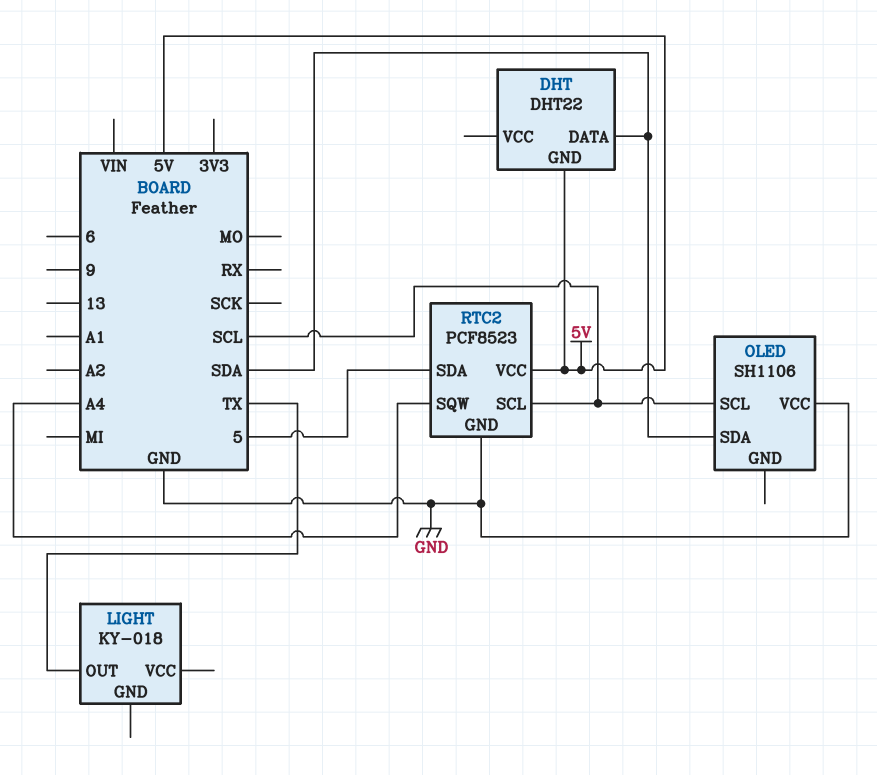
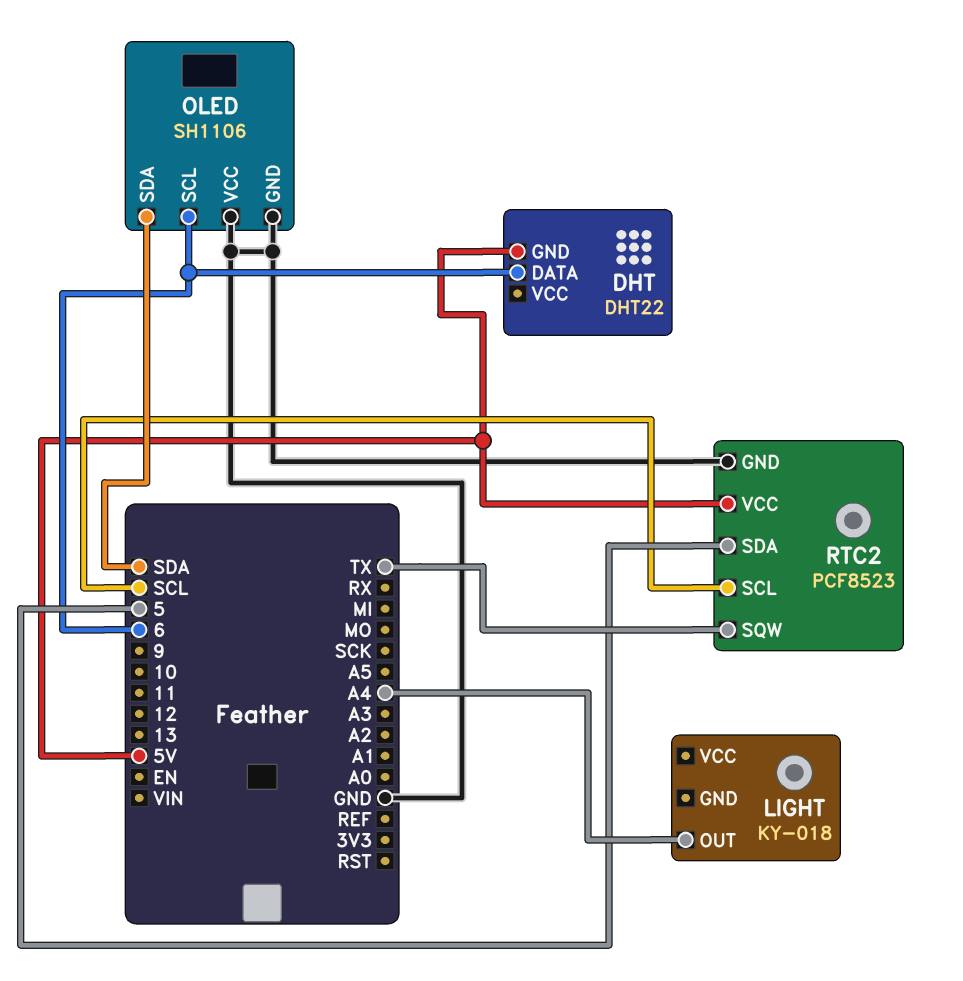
DHT pin DATA: SDA -> 6
LIGHT pin OUT: TX -> A4
OLED pin GND: none -> GND
OLED pin SCL: SCL -> 6
RTC2 pin SQW: A4 -> TX

